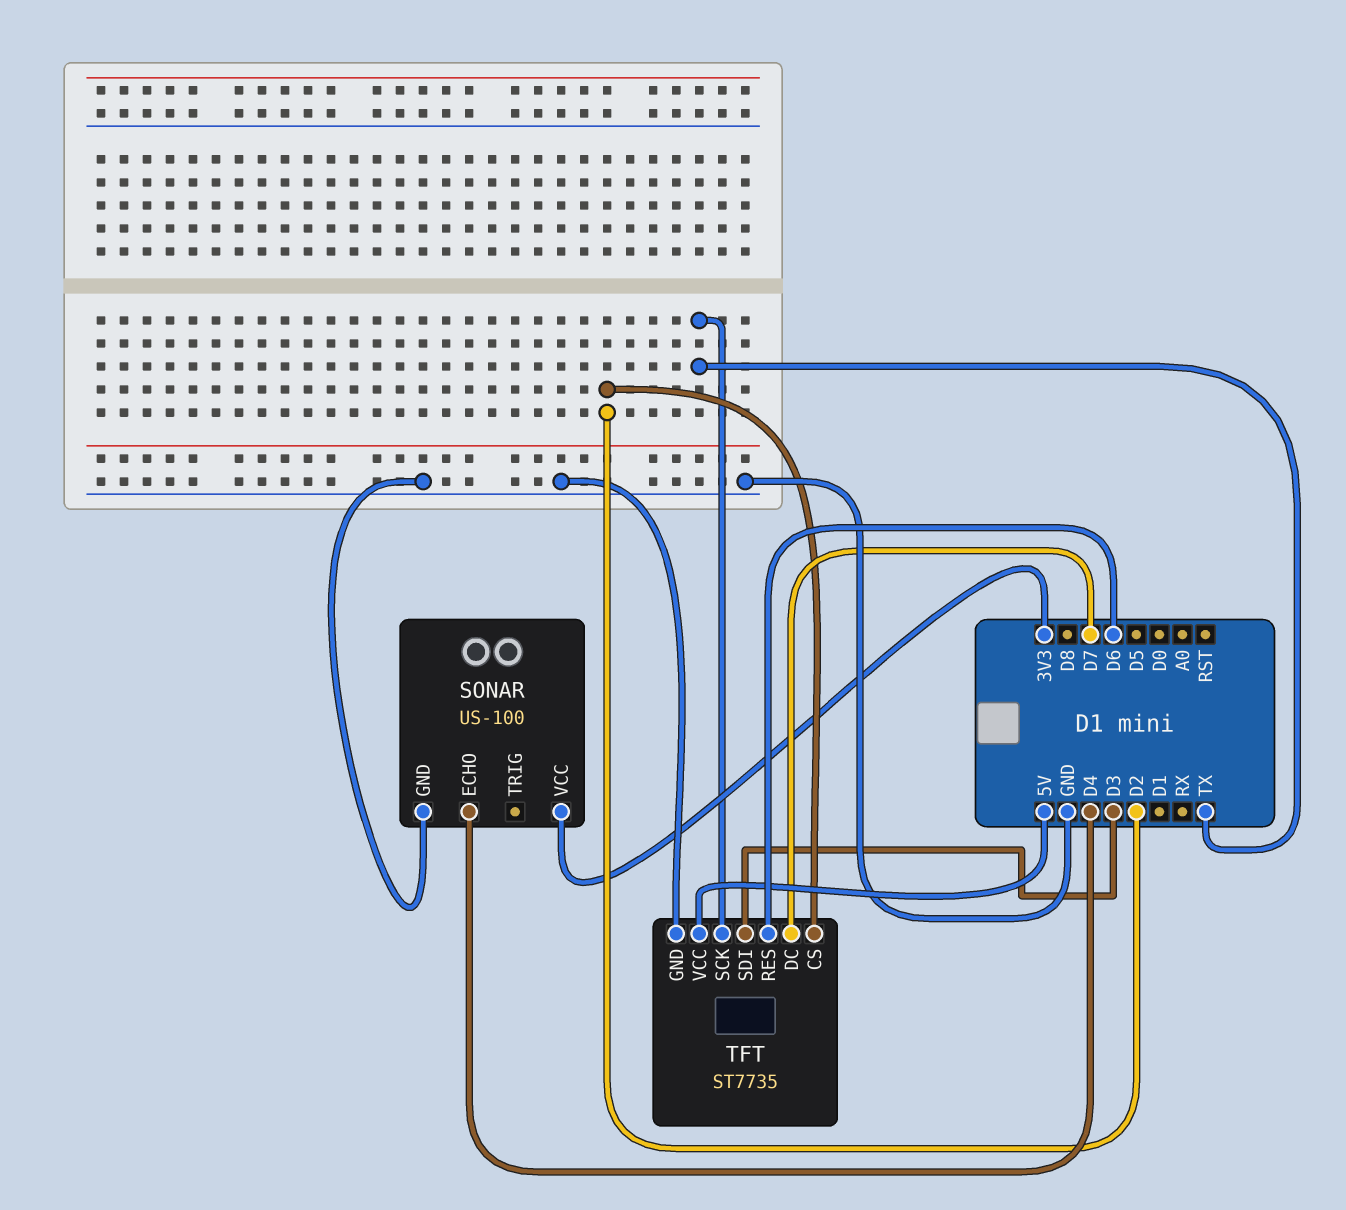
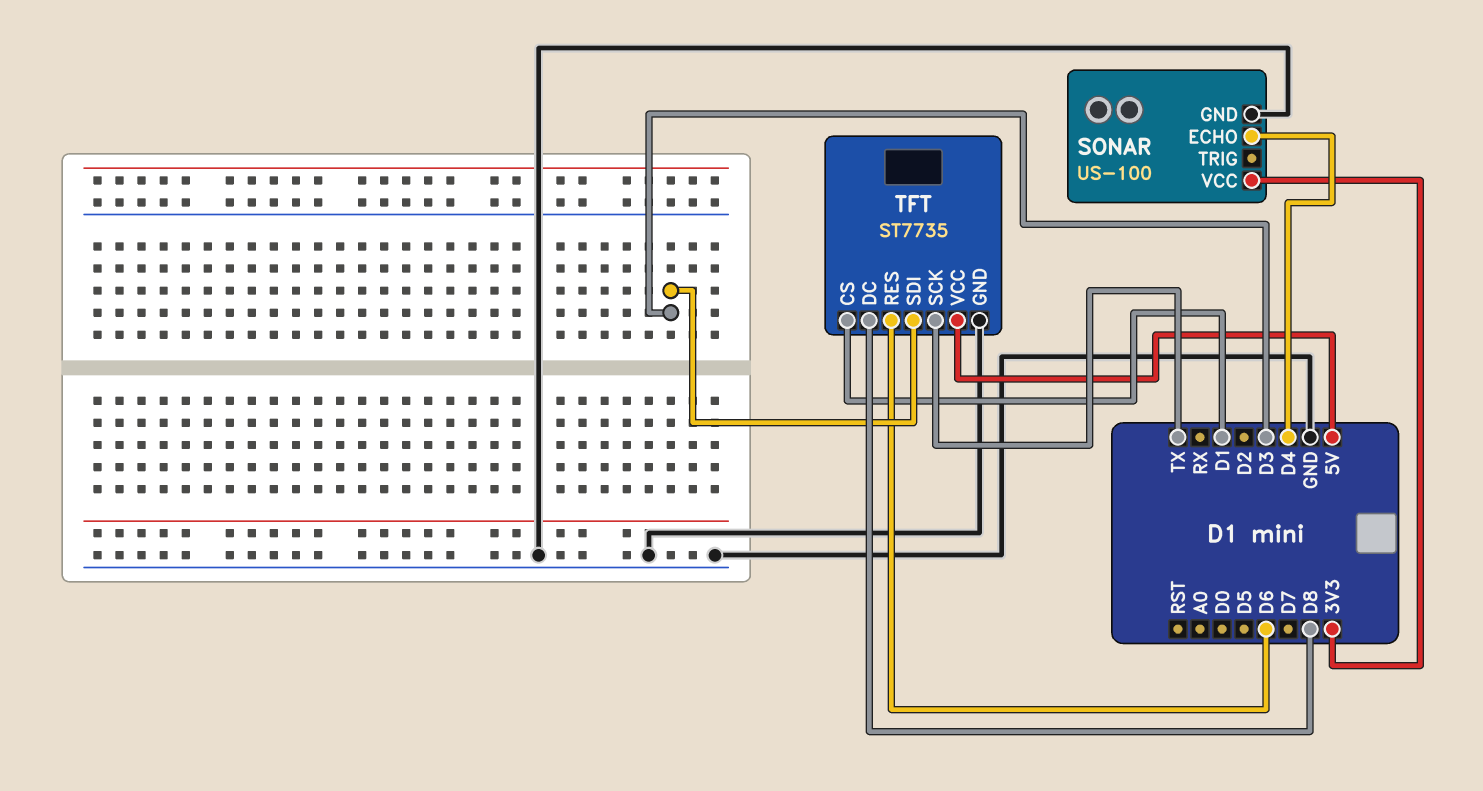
TFT pin CS: D2 -> D1
TFT pin DC: D7 -> D8

